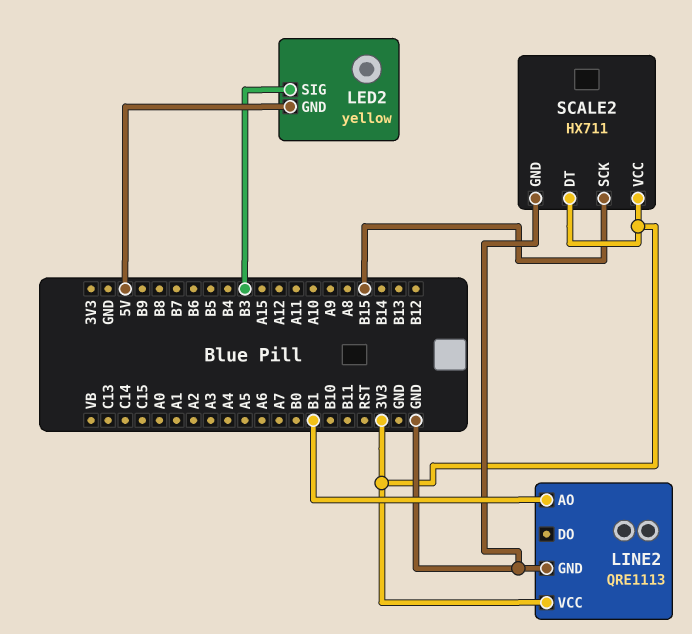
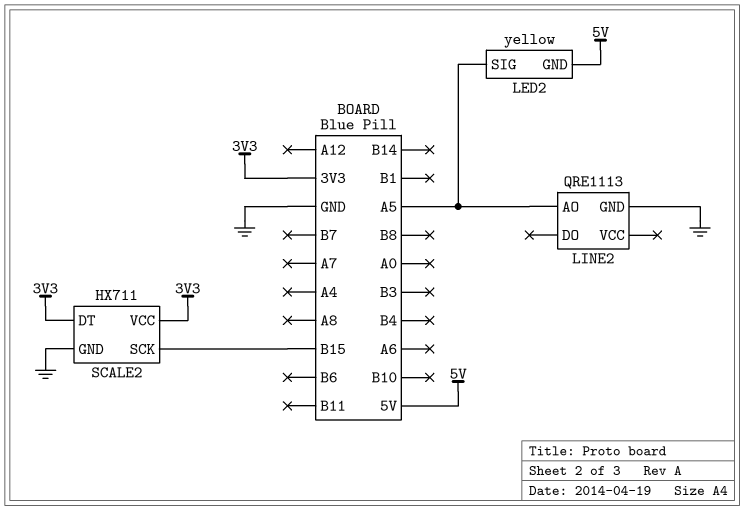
LED2 pin SIG: B3 -> A5
LINE2 pin AO: B1 -> A5
LINE2 pin VCC: 3V3 -> none

